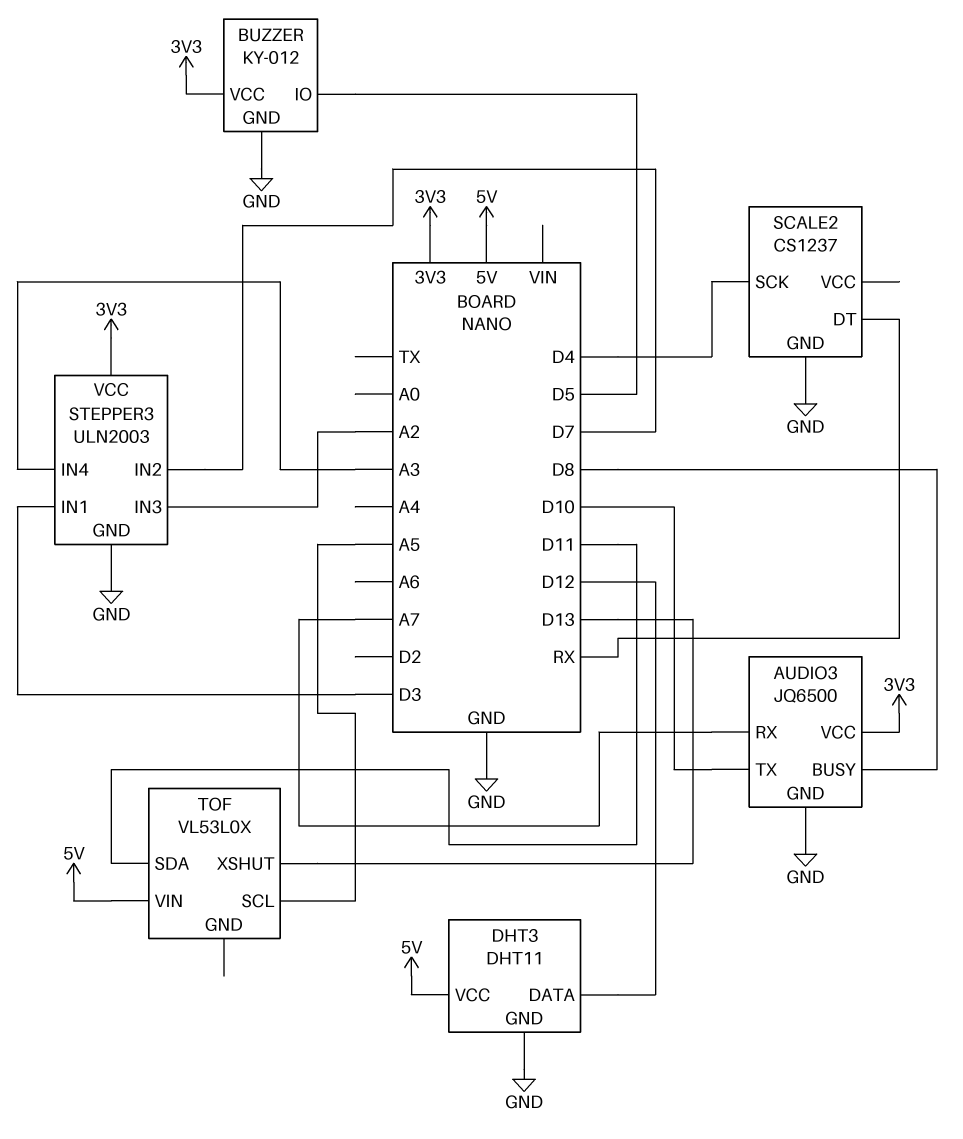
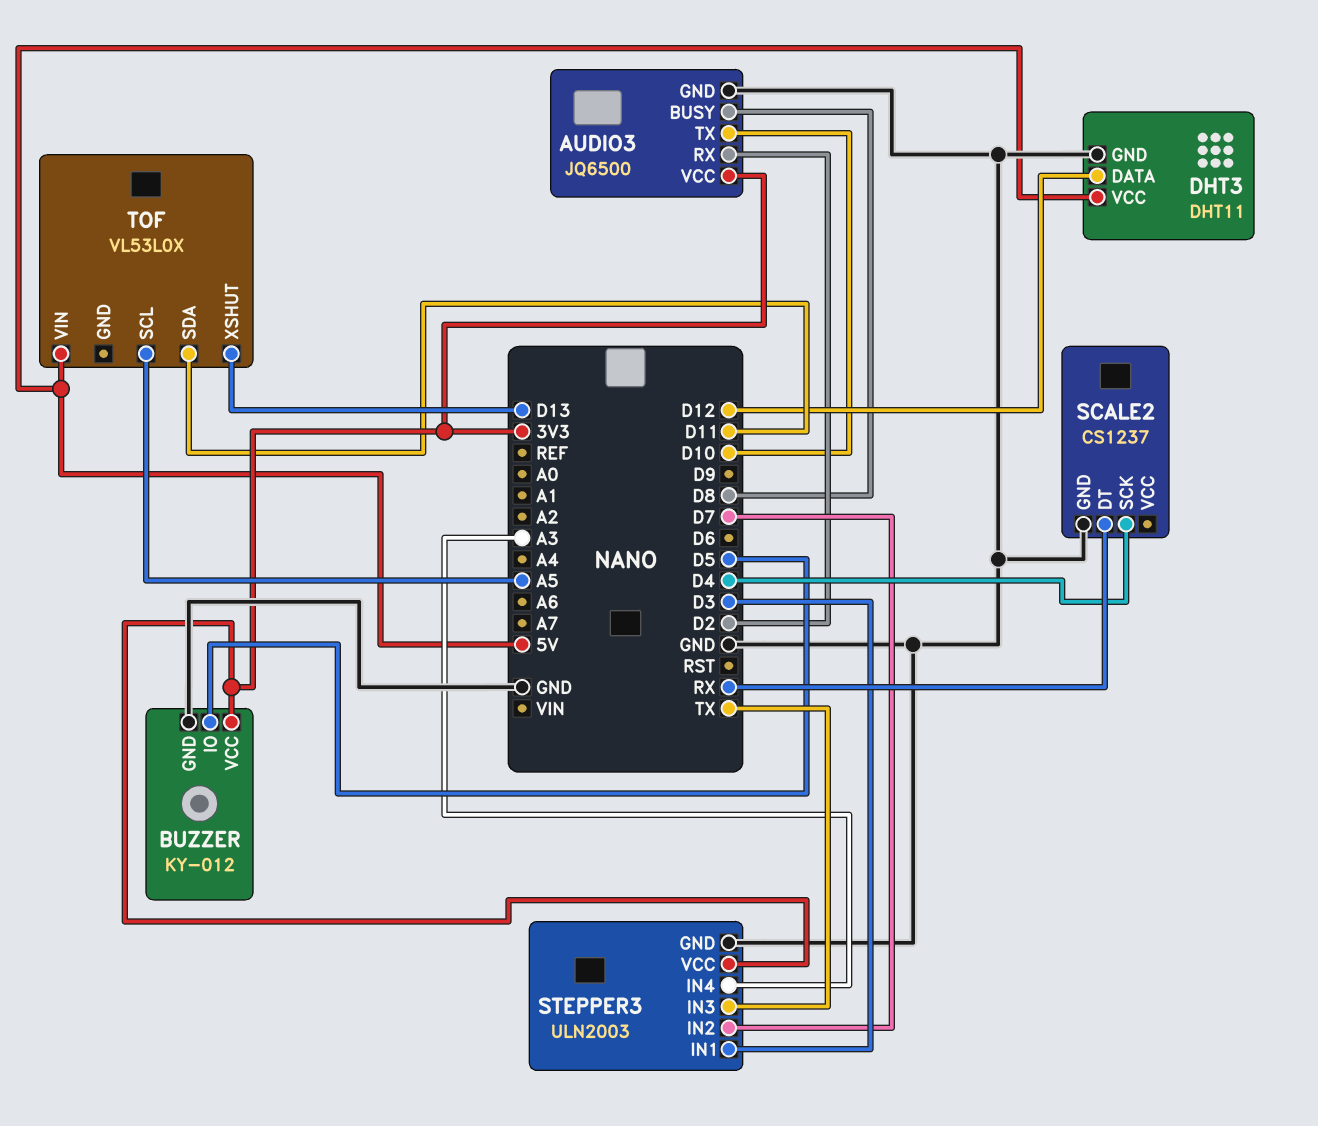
AUDIO3 pin RX: A7 -> D2
STEPPER3 pin IN3: A2 -> TX

